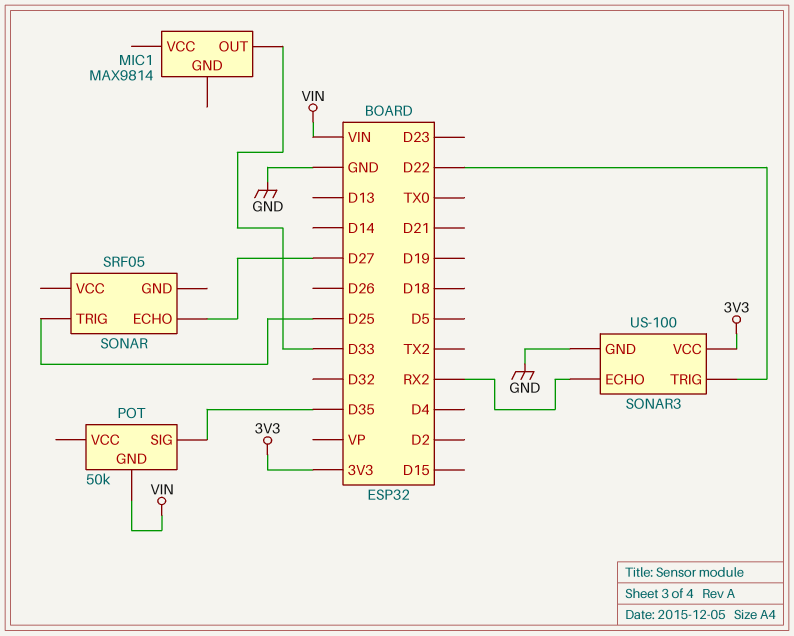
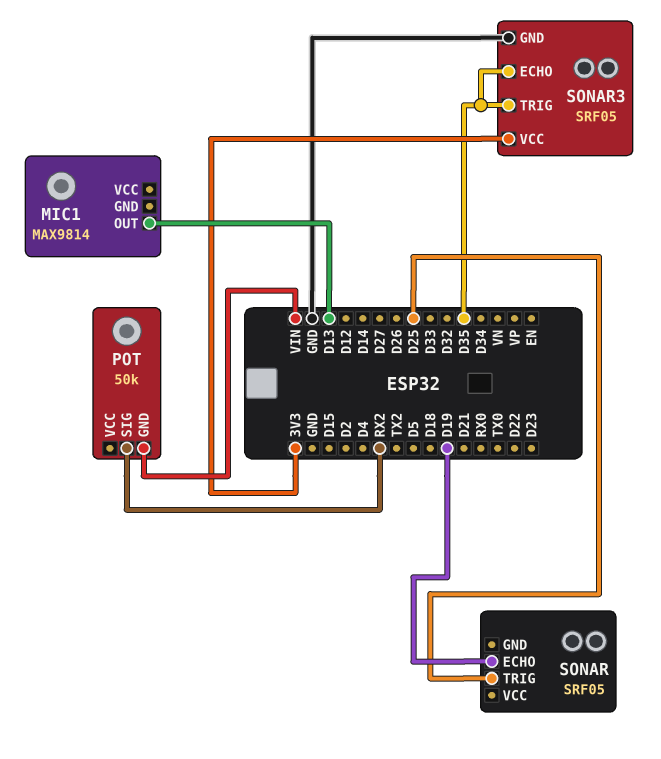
MIC1 pin OUT: D33 -> D13
POT pin SIG: D35 -> RX2
SONAR pin ECHO: D27 -> D19
SONAR3: US-100 -> SRF05
SONAR3 pin ECHO: RX2 -> D35
SONAR3 pin TRIG: D22 -> D35

